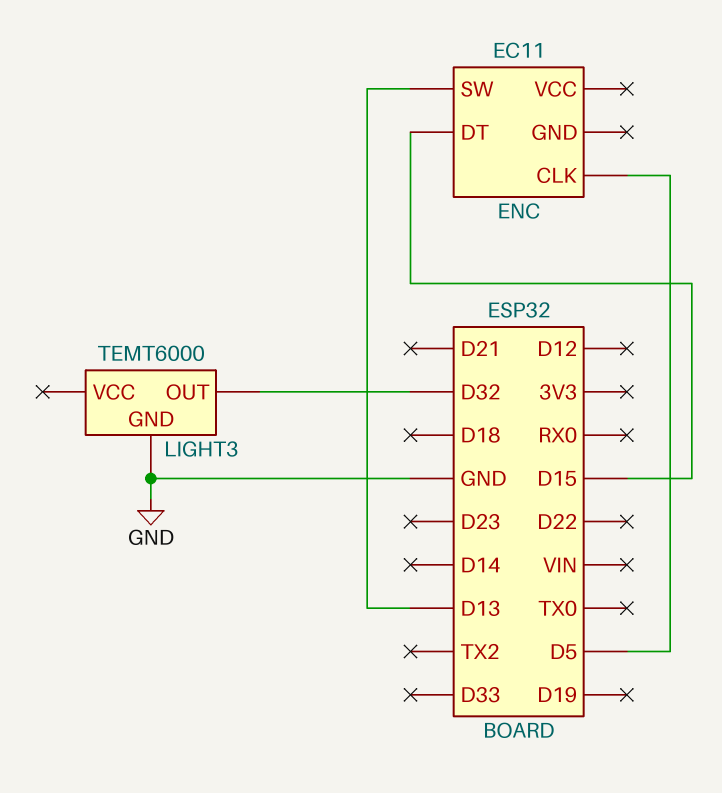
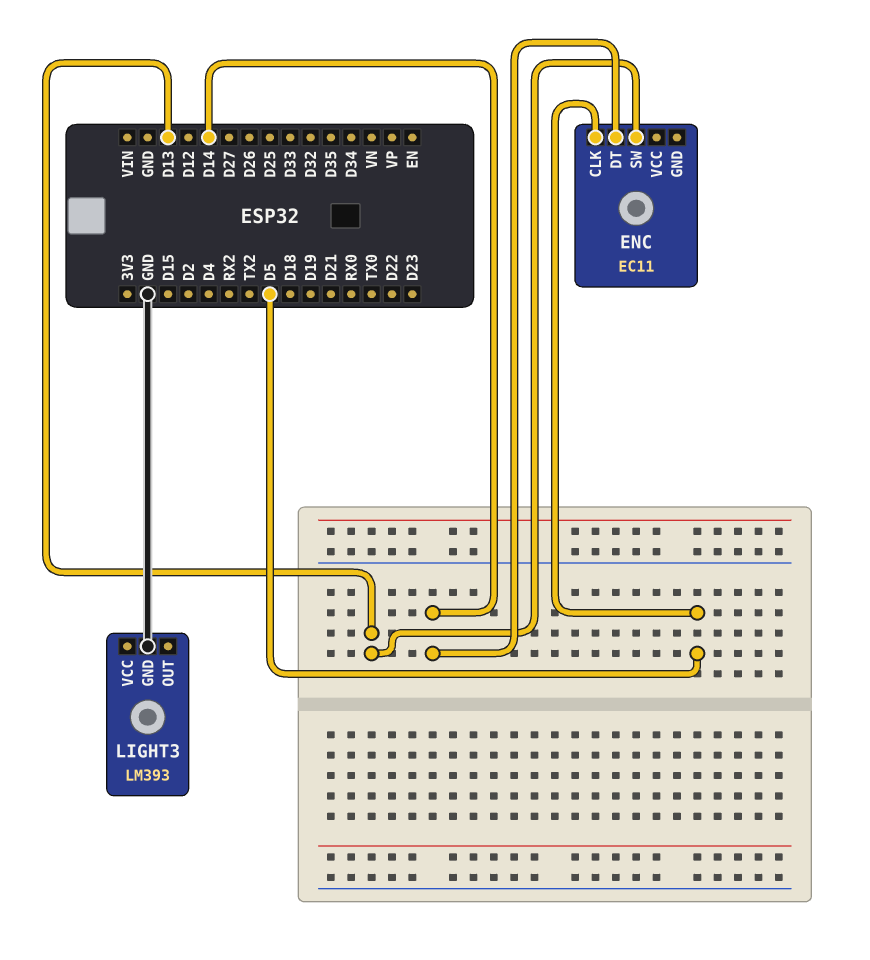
ENC pin DT: D15 -> D14
LIGHT3: TEMT6000 -> LM393
LIGHT3 pin OUT: D32 -> none

